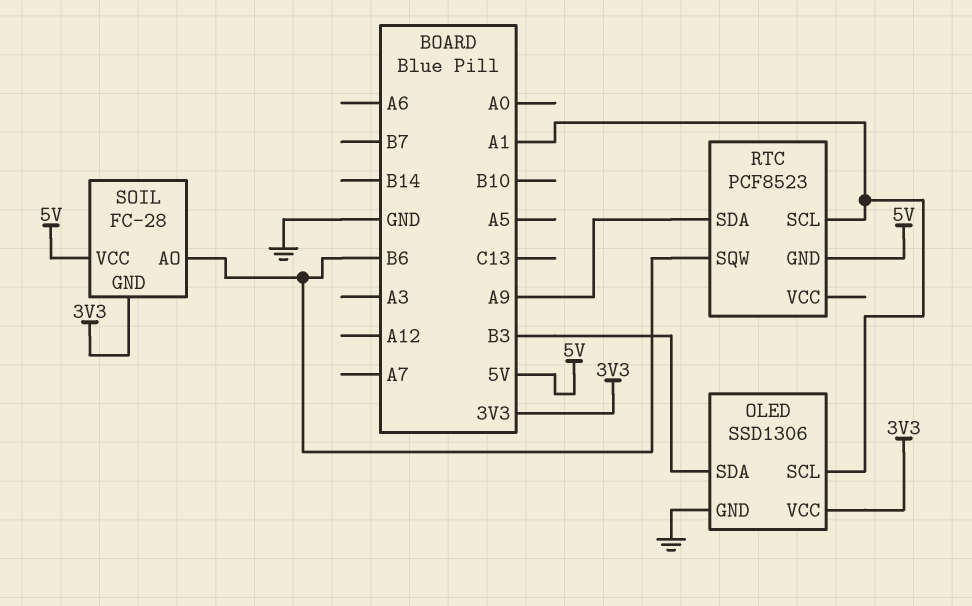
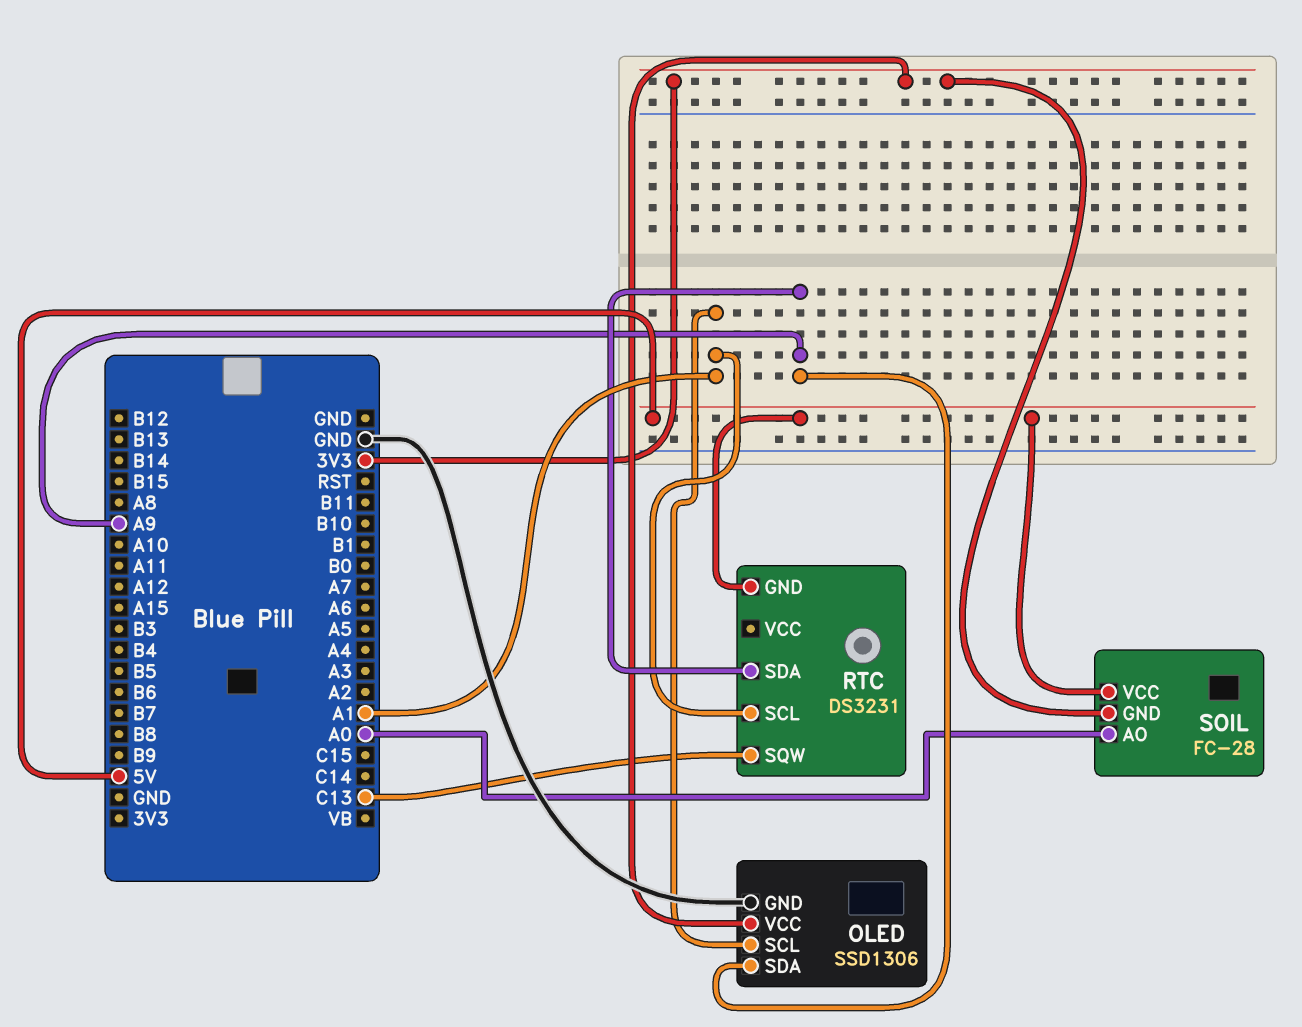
OLED pin SDA: B3 -> A9
RTC: PCF8523 -> DS3231
RTC pin SQW: B6 -> C13
SOIL pin AO: B6 -> A0

